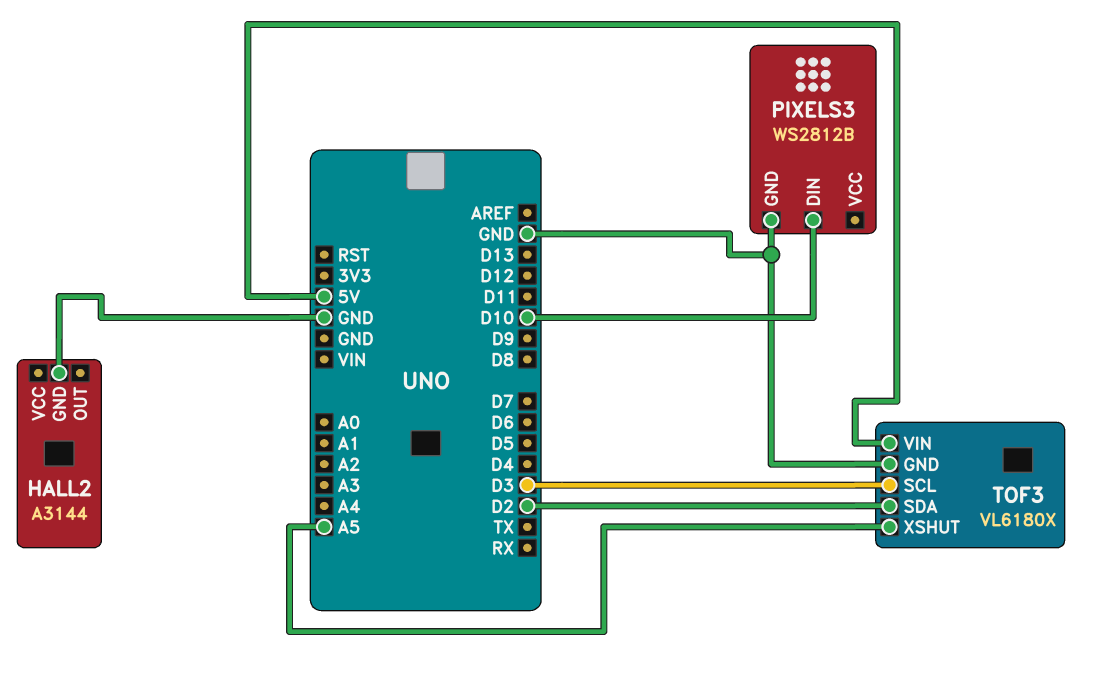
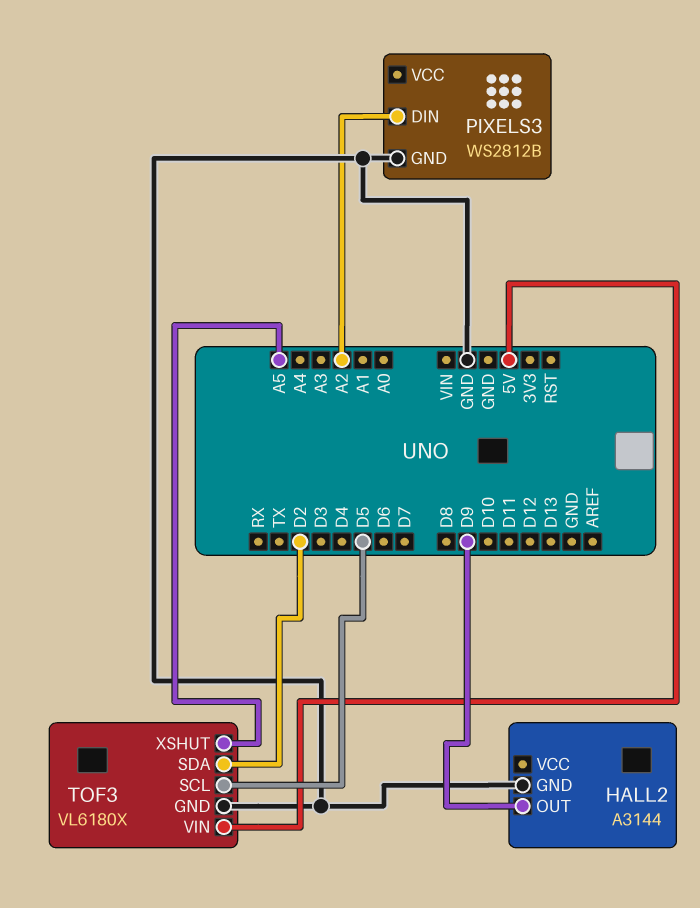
HALL2 pin OUT: none -> D9
PIXELS3 pin DIN: D10 -> A2
TOF3 pin SCL: D3 -> D5

